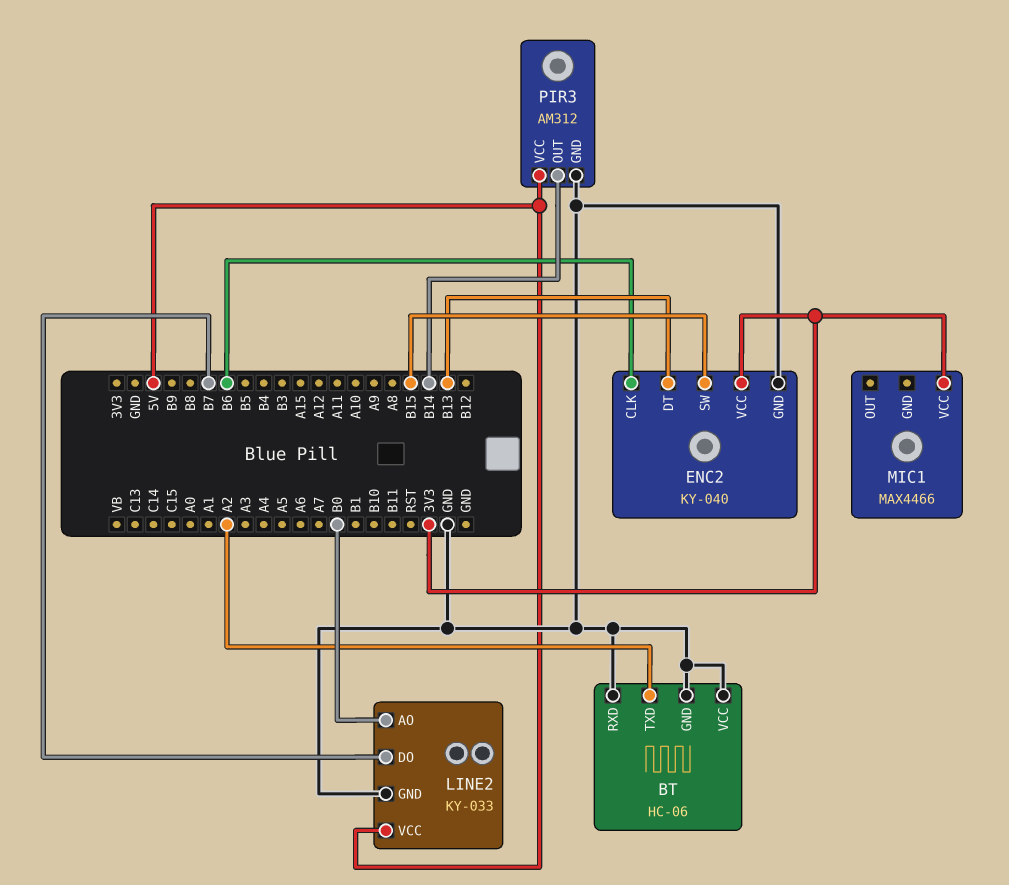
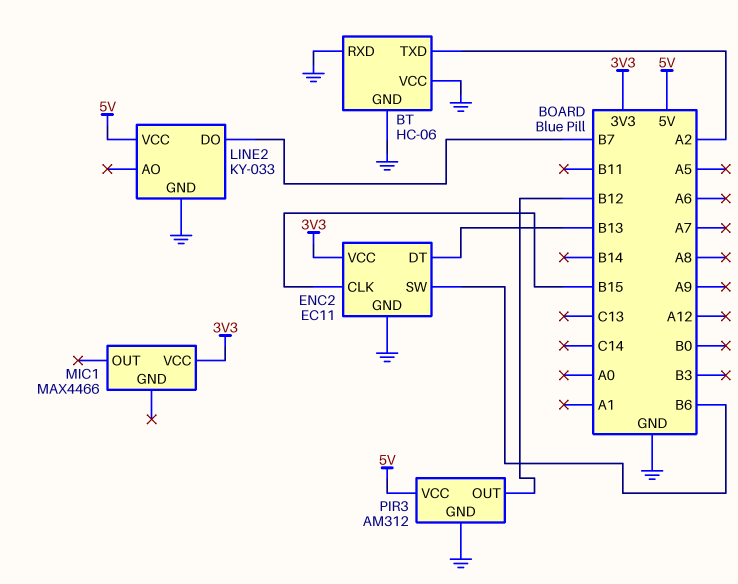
ENC2: KY-040 -> EC11
ENC2 pin CLK: B6 -> B15
ENC2 pin SW: B15 -> B6
LINE2 pin AO: B0 -> none
PIR3 pin OUT: B14 -> B12

